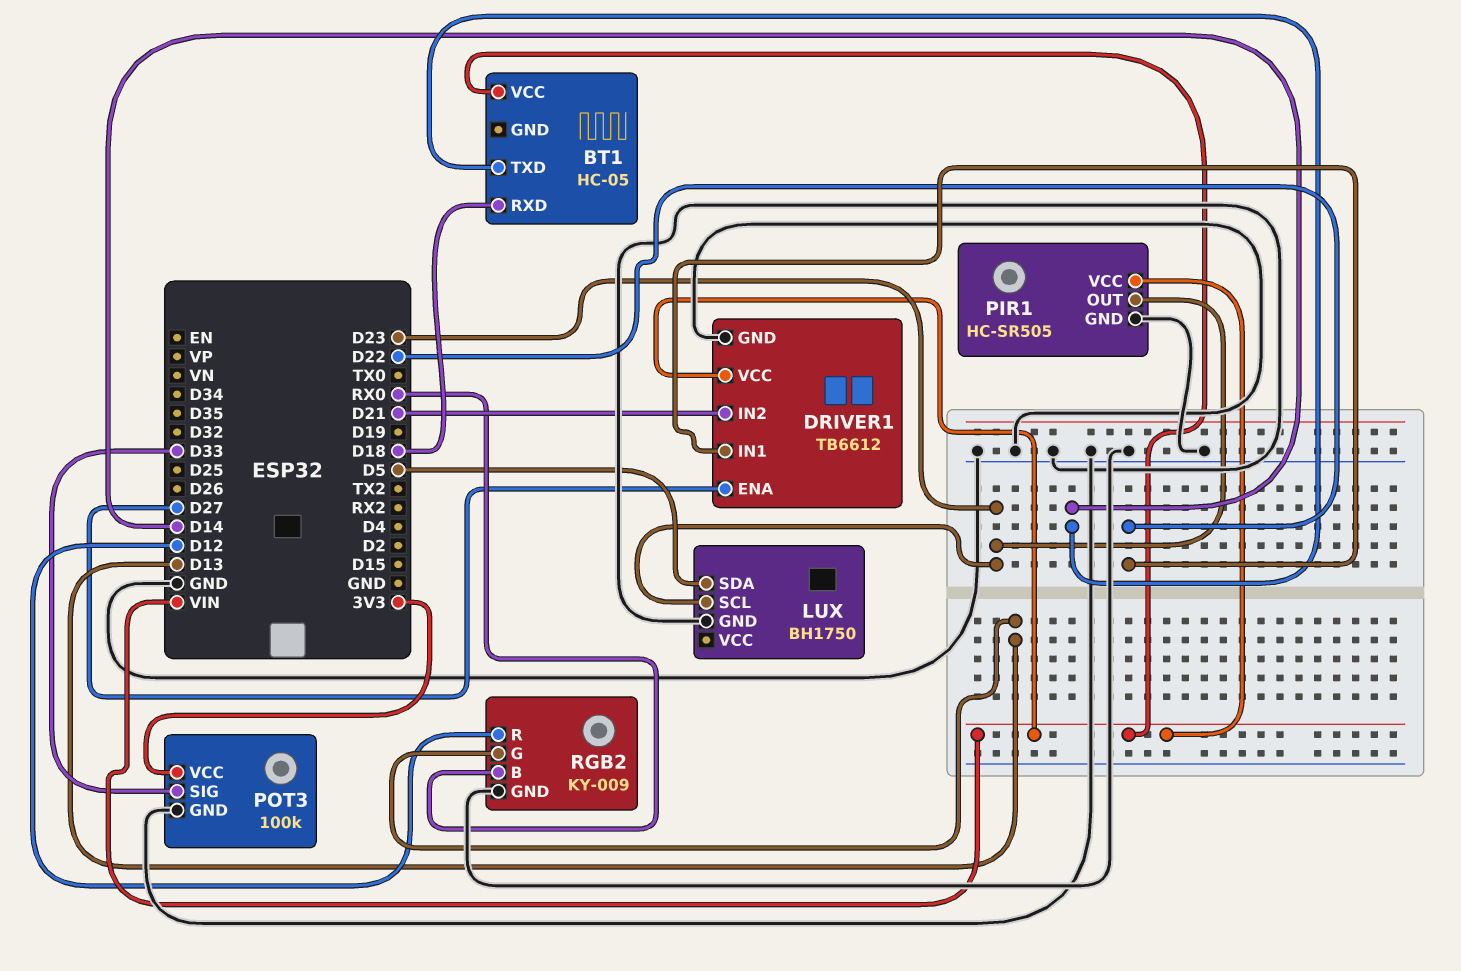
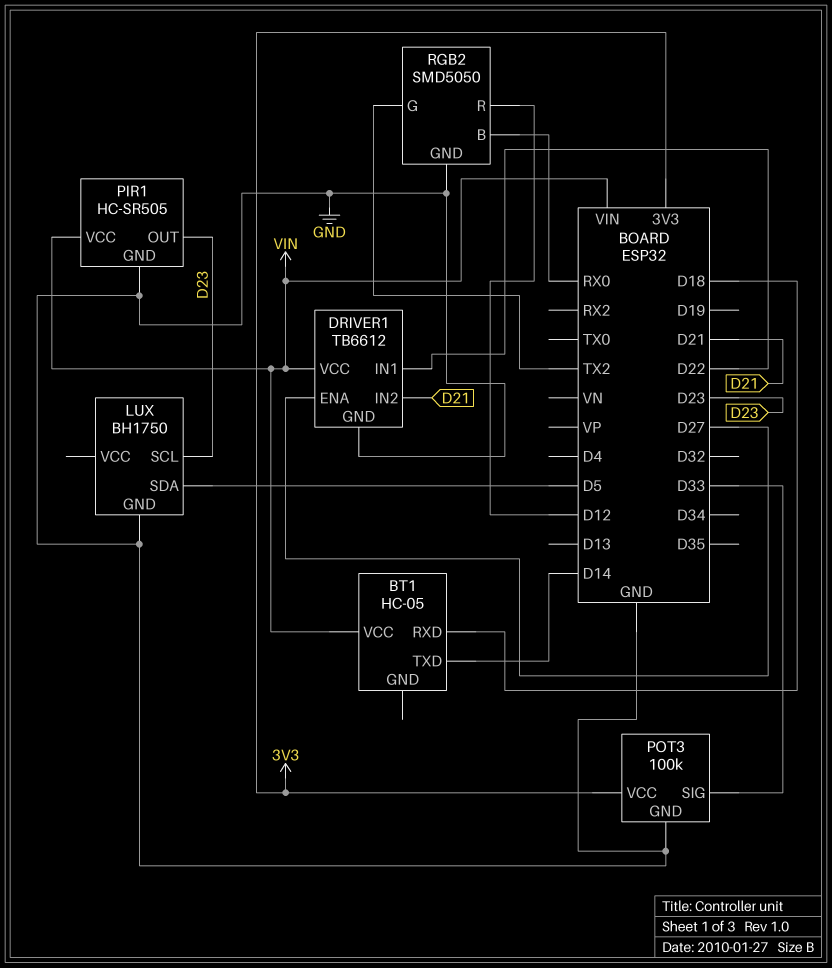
RGB2: KY-009 -> SMD5050
RGB2 pin G: D13 -> TX2

